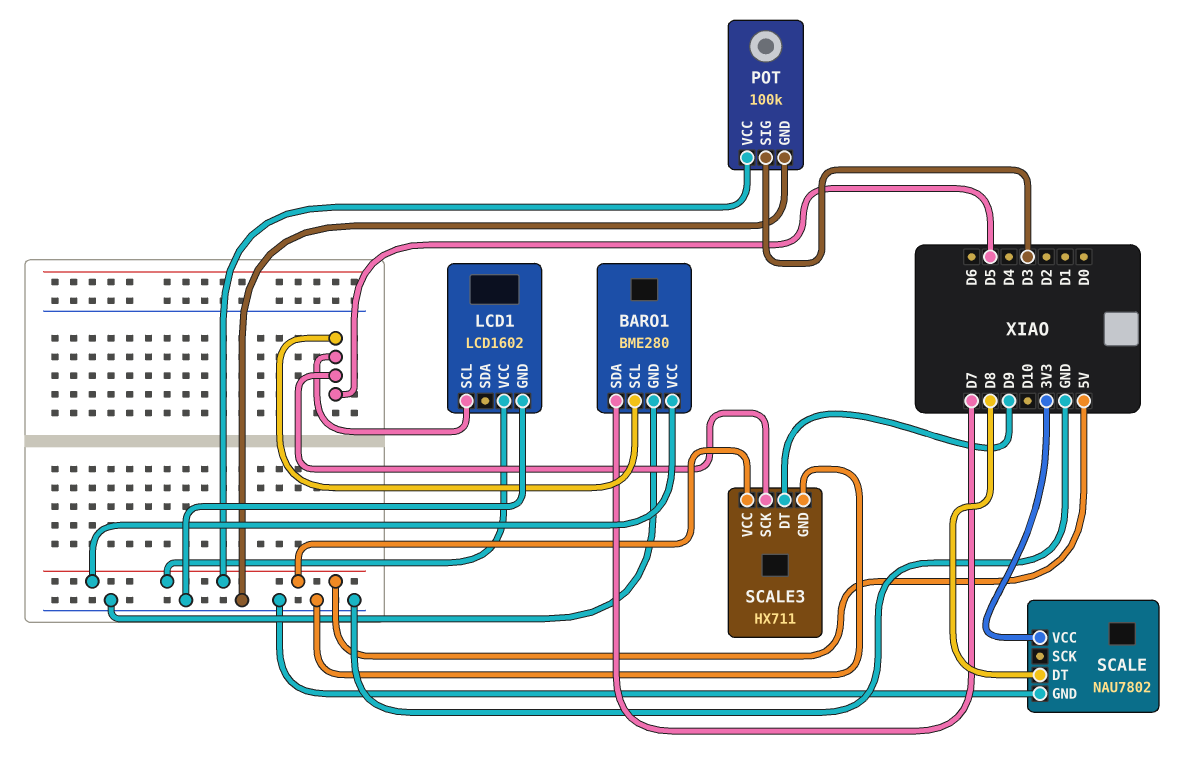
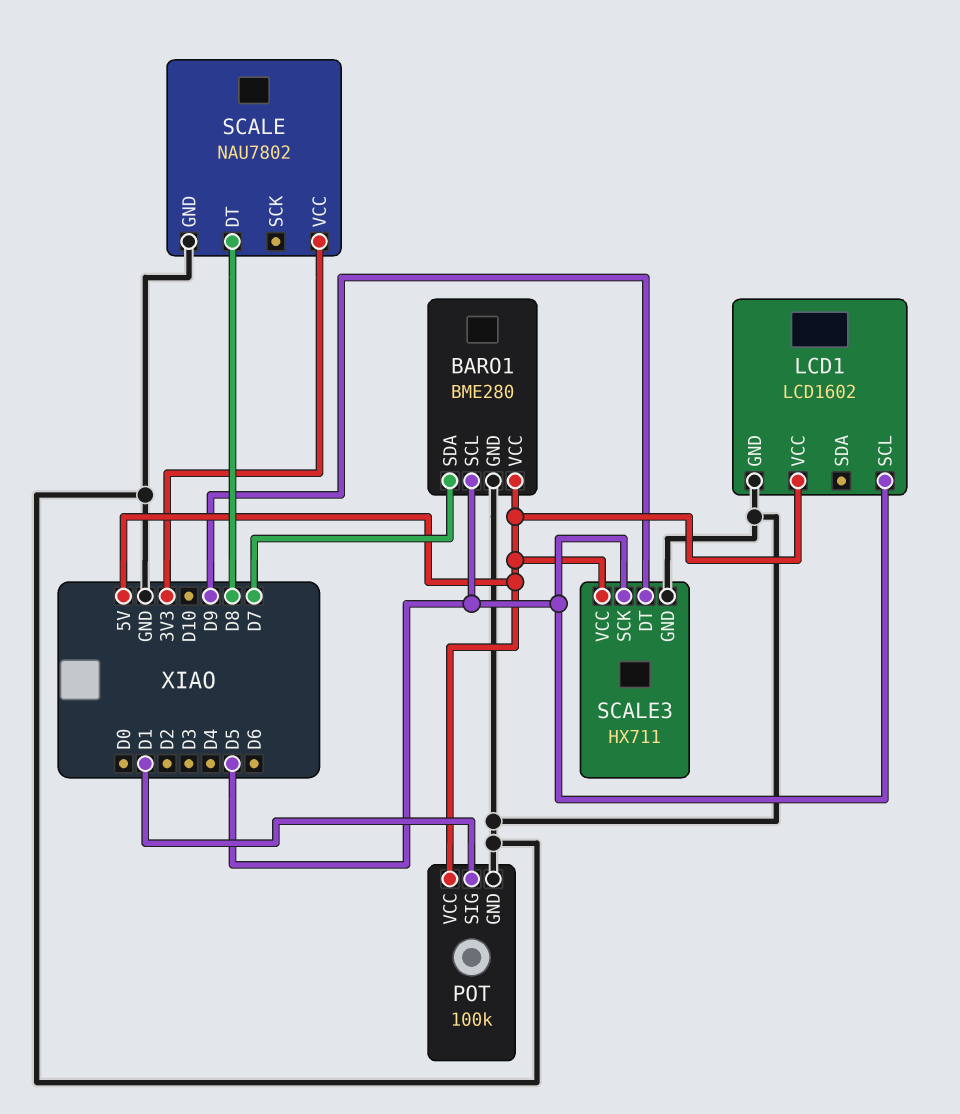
POT pin SIG: D3 -> D1

